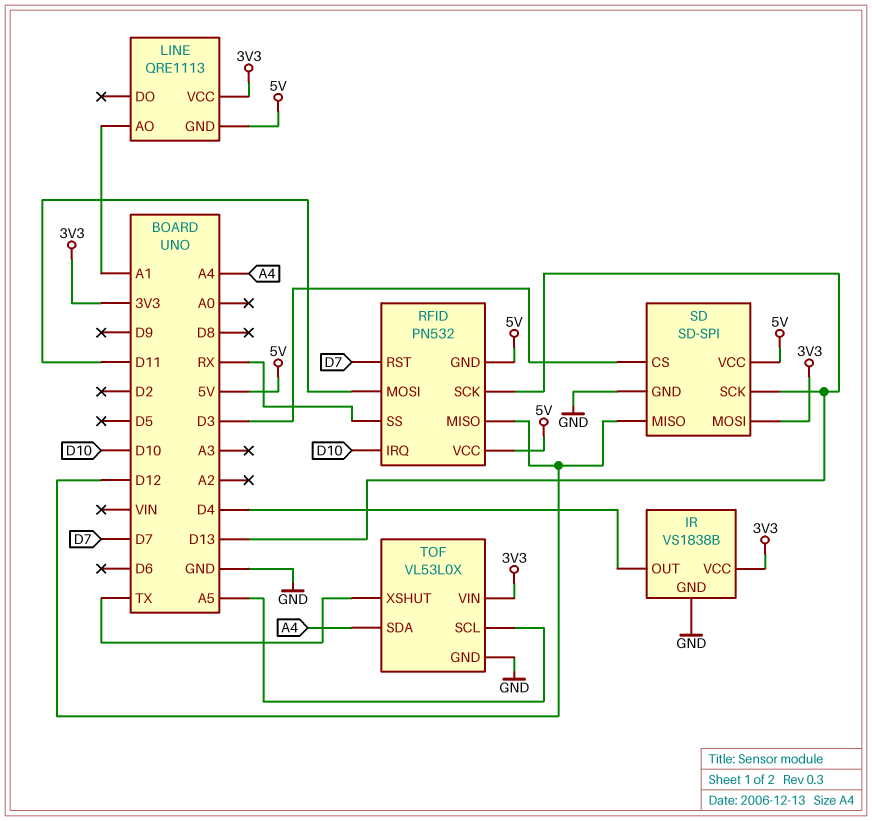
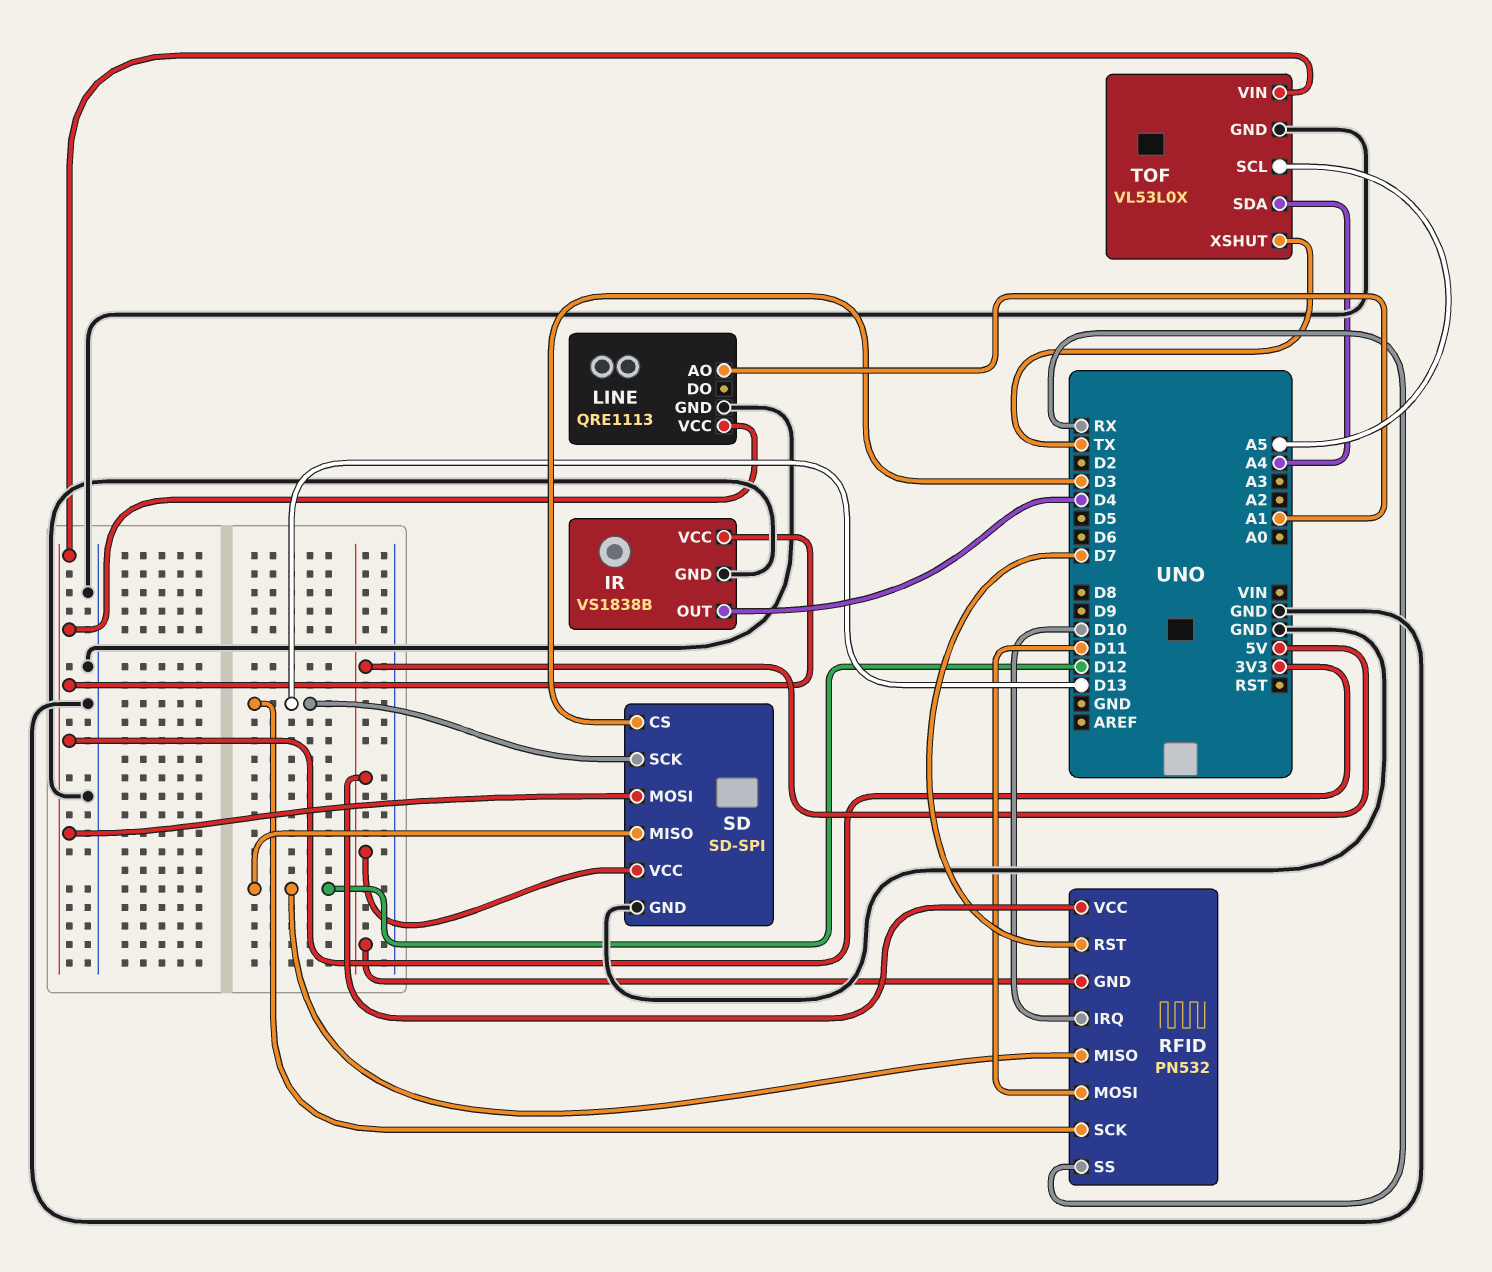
LINE pin GND: 5V -> GND

